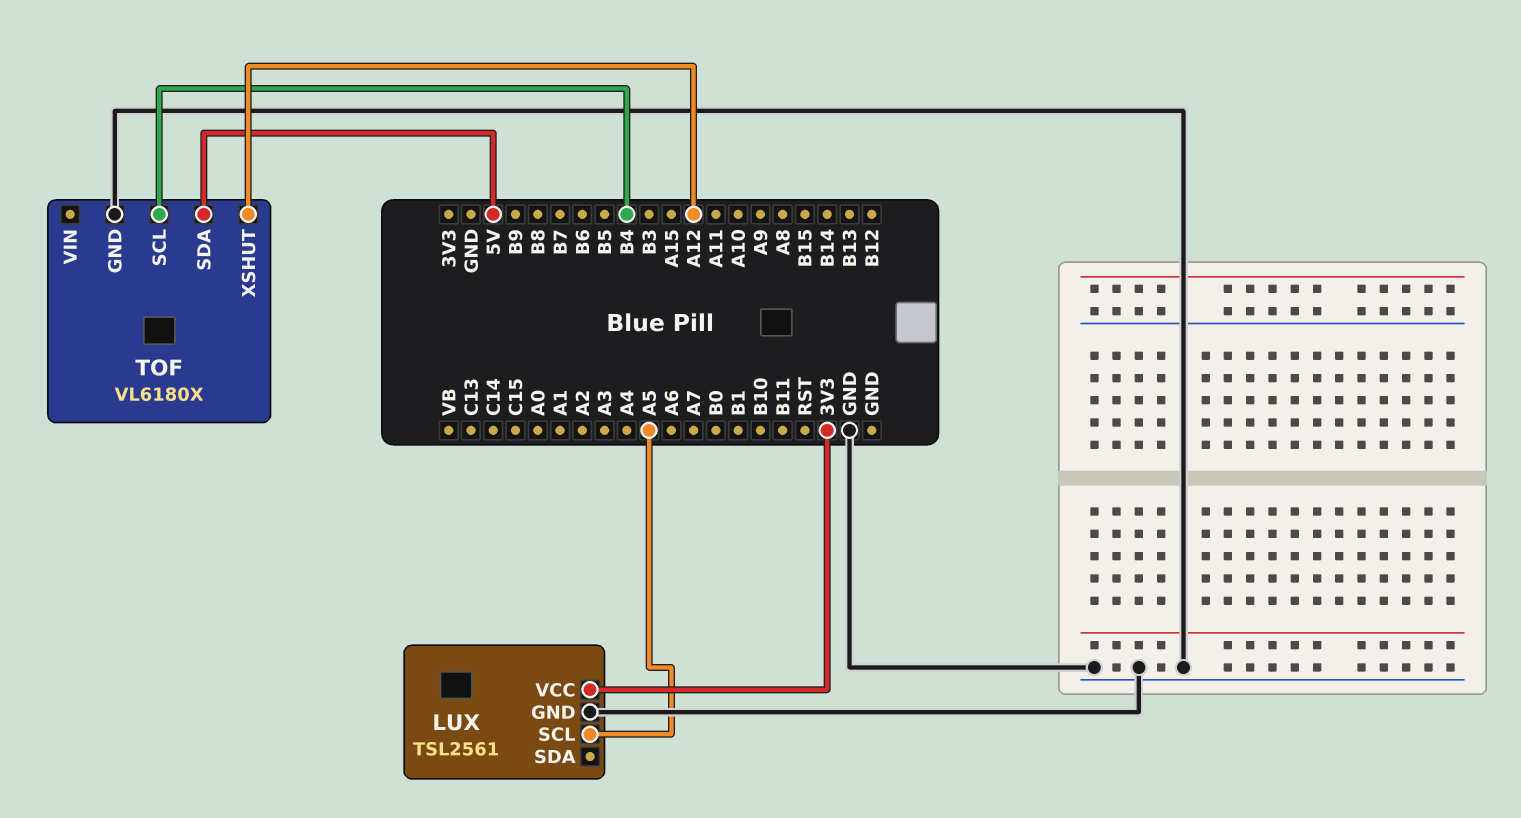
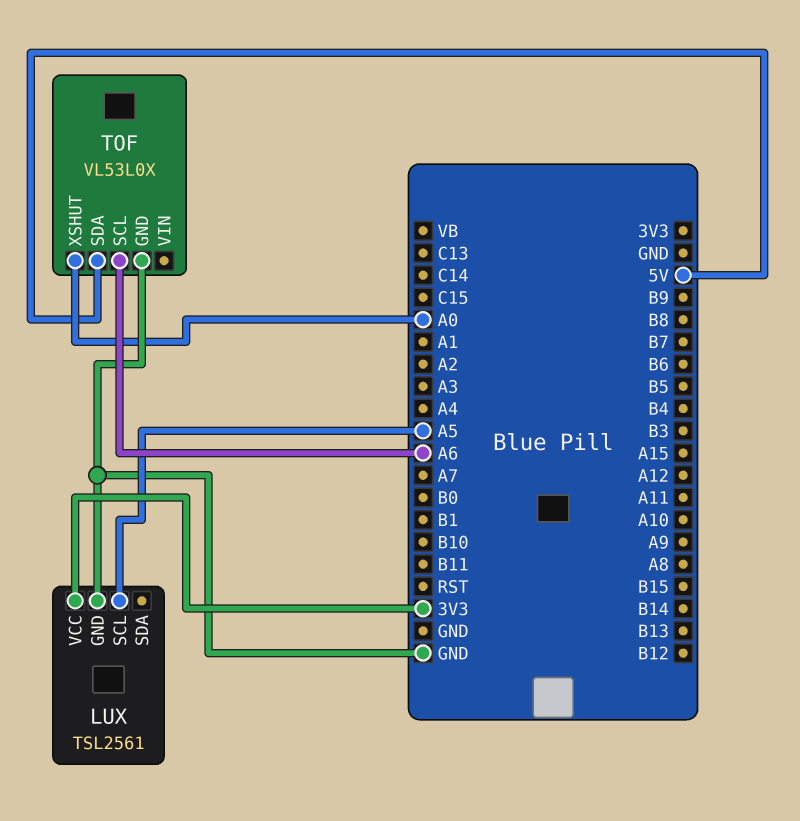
TOF: VL6180X -> VL53L0X
TOF pin SCL: B4 -> A6
TOF pin XSHUT: A12 -> A0

